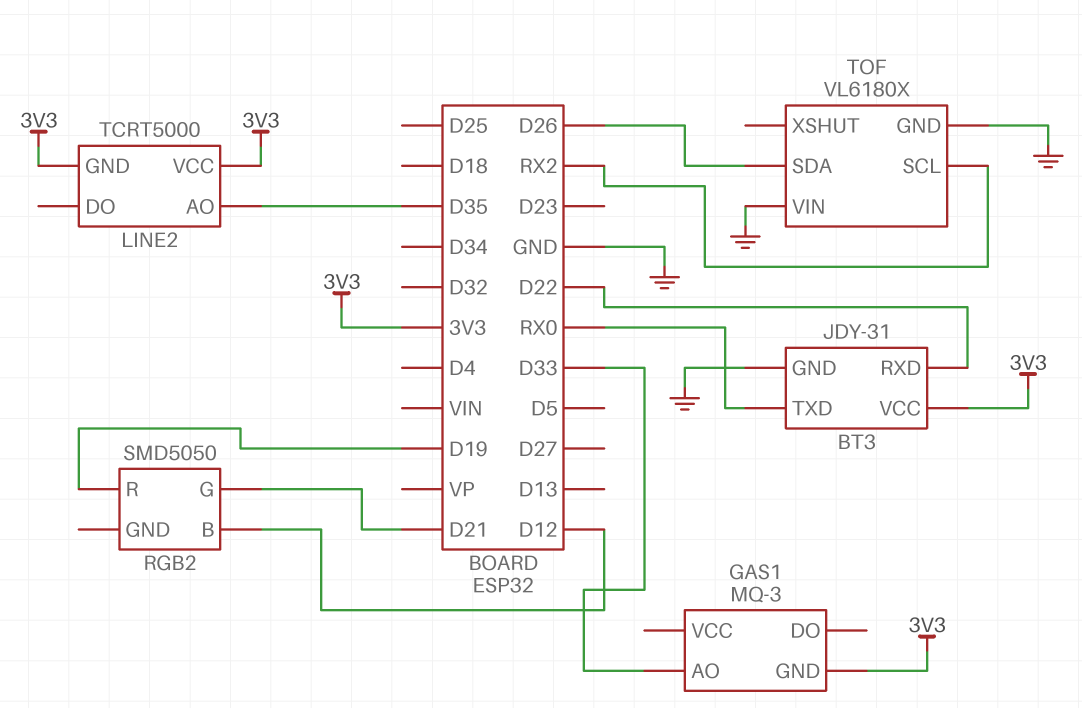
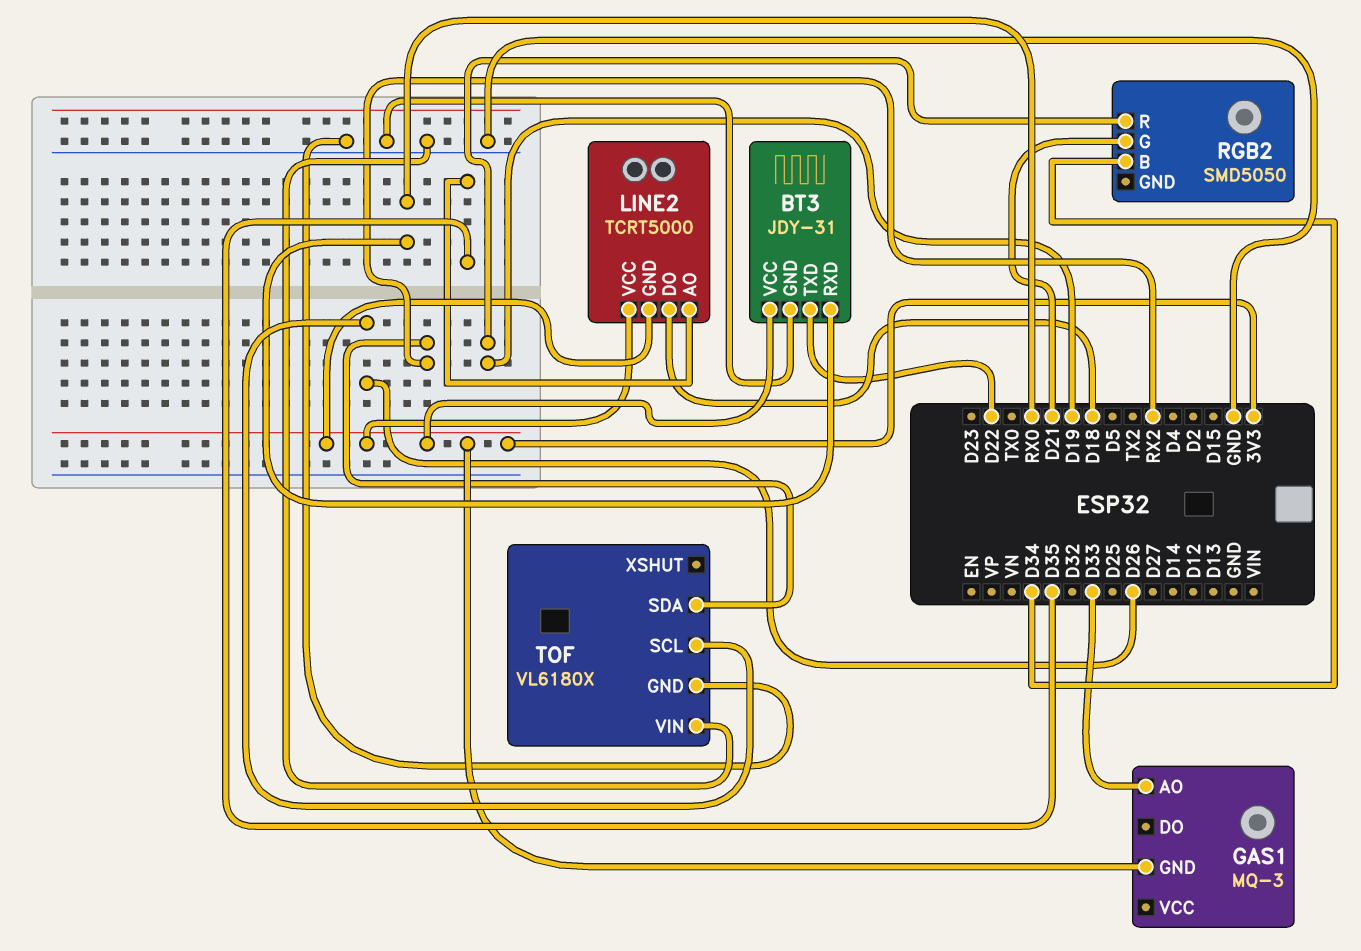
BT3 pin RXD: D22 -> RX0
BT3 pin TXD: RX0 -> D22
LINE2 pin DO: none -> D18
RGB2 pin B: D12 -> D34
TOF pin SCL: RX2 -> D26
TOF pin SDA: D26 -> RX2

